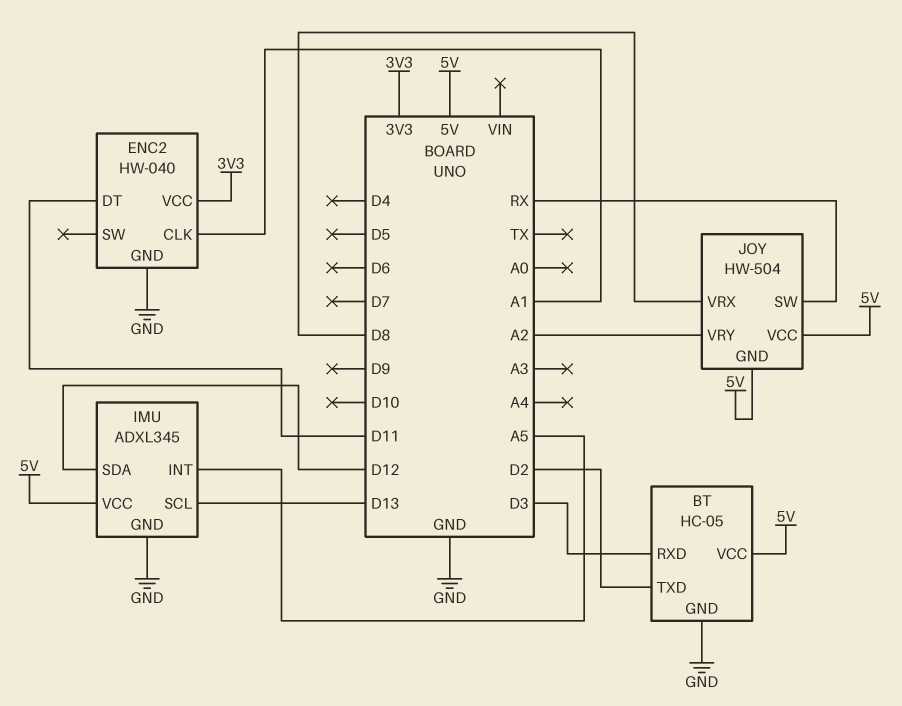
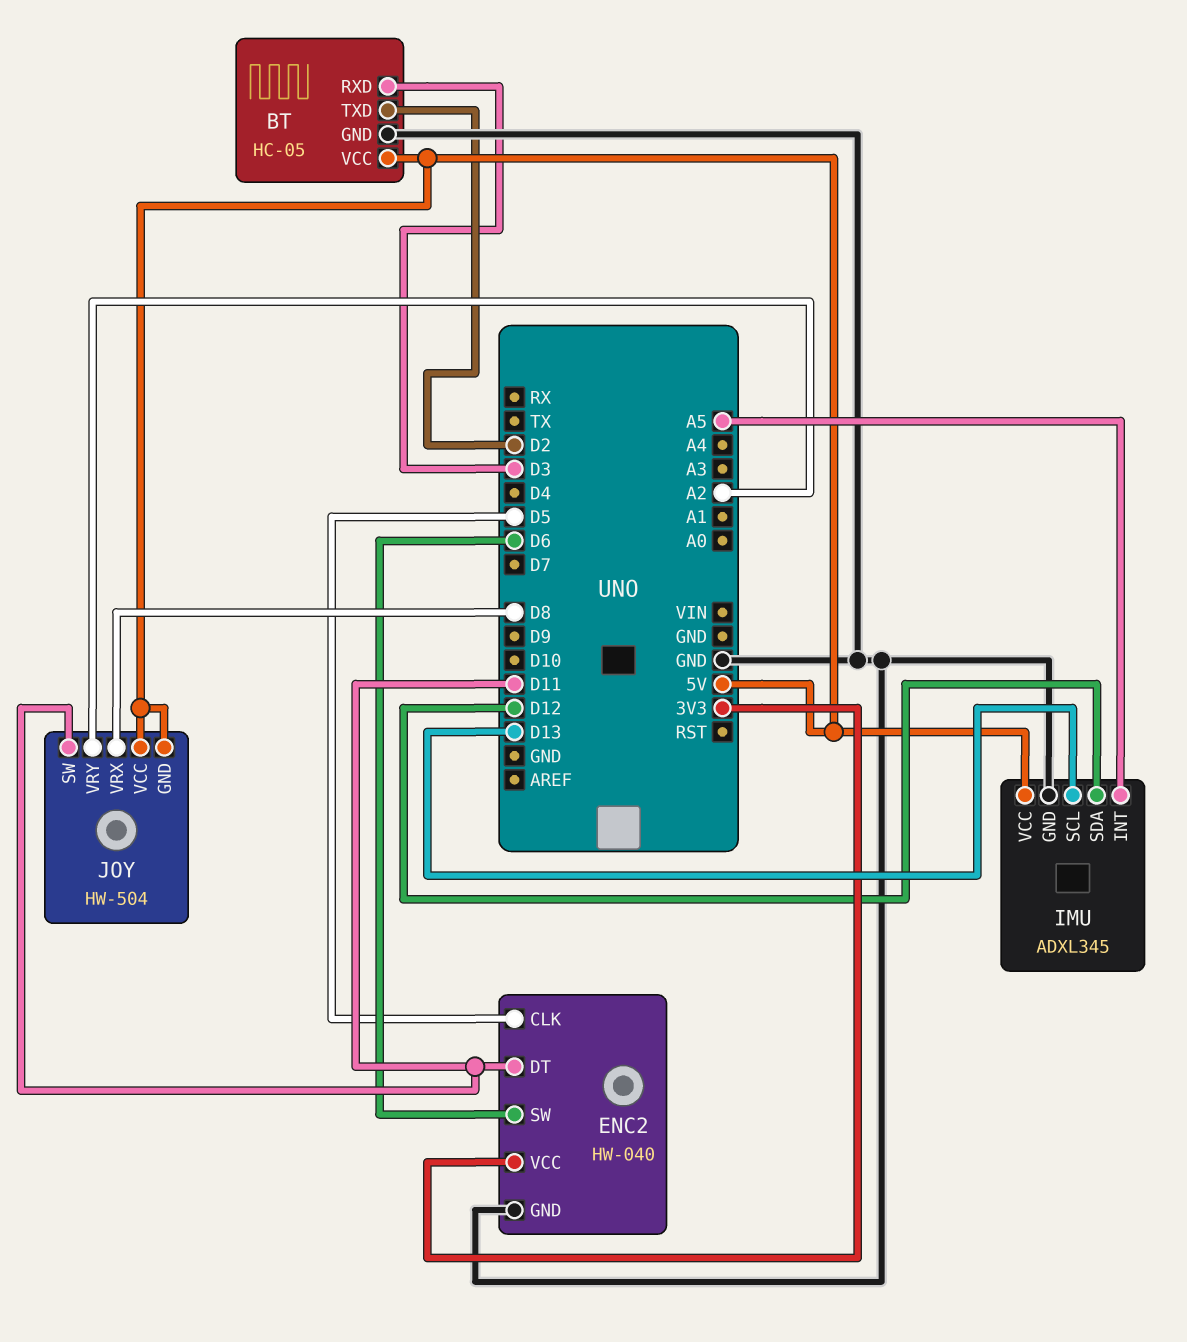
ENC2 pin CLK: A1 -> D5
ENC2 pin SW: none -> D6
JOY pin SW: RX -> D11

